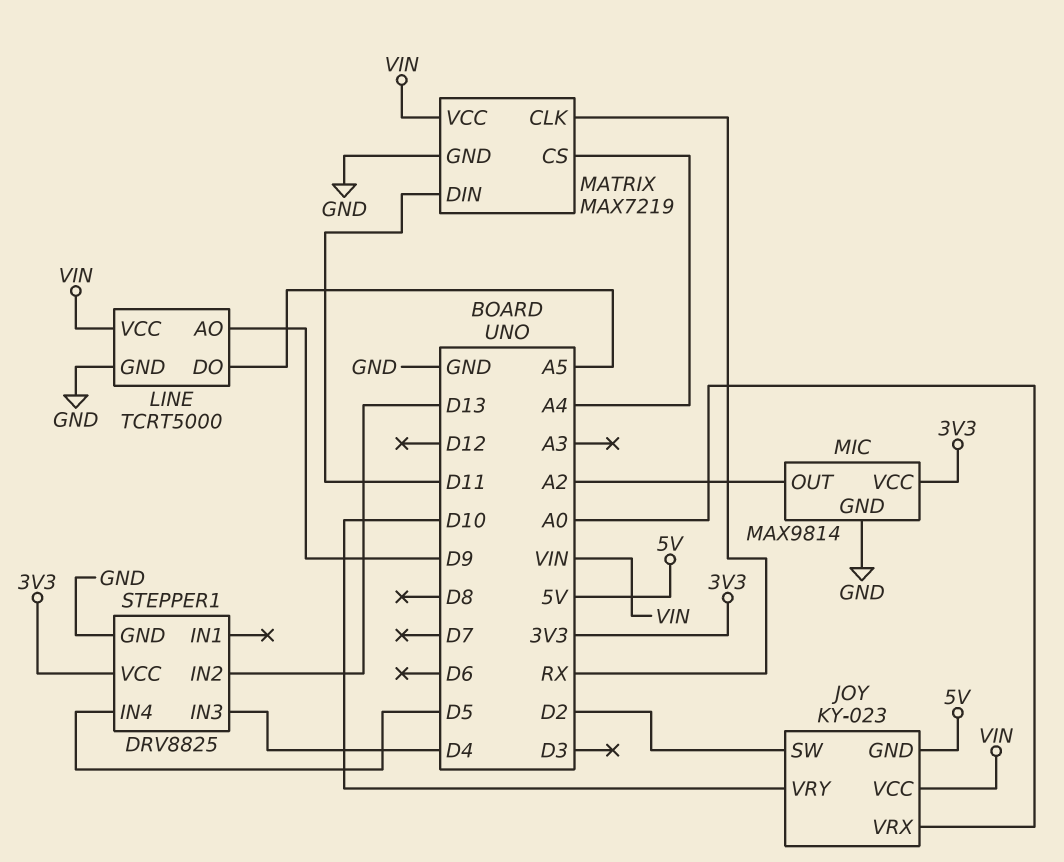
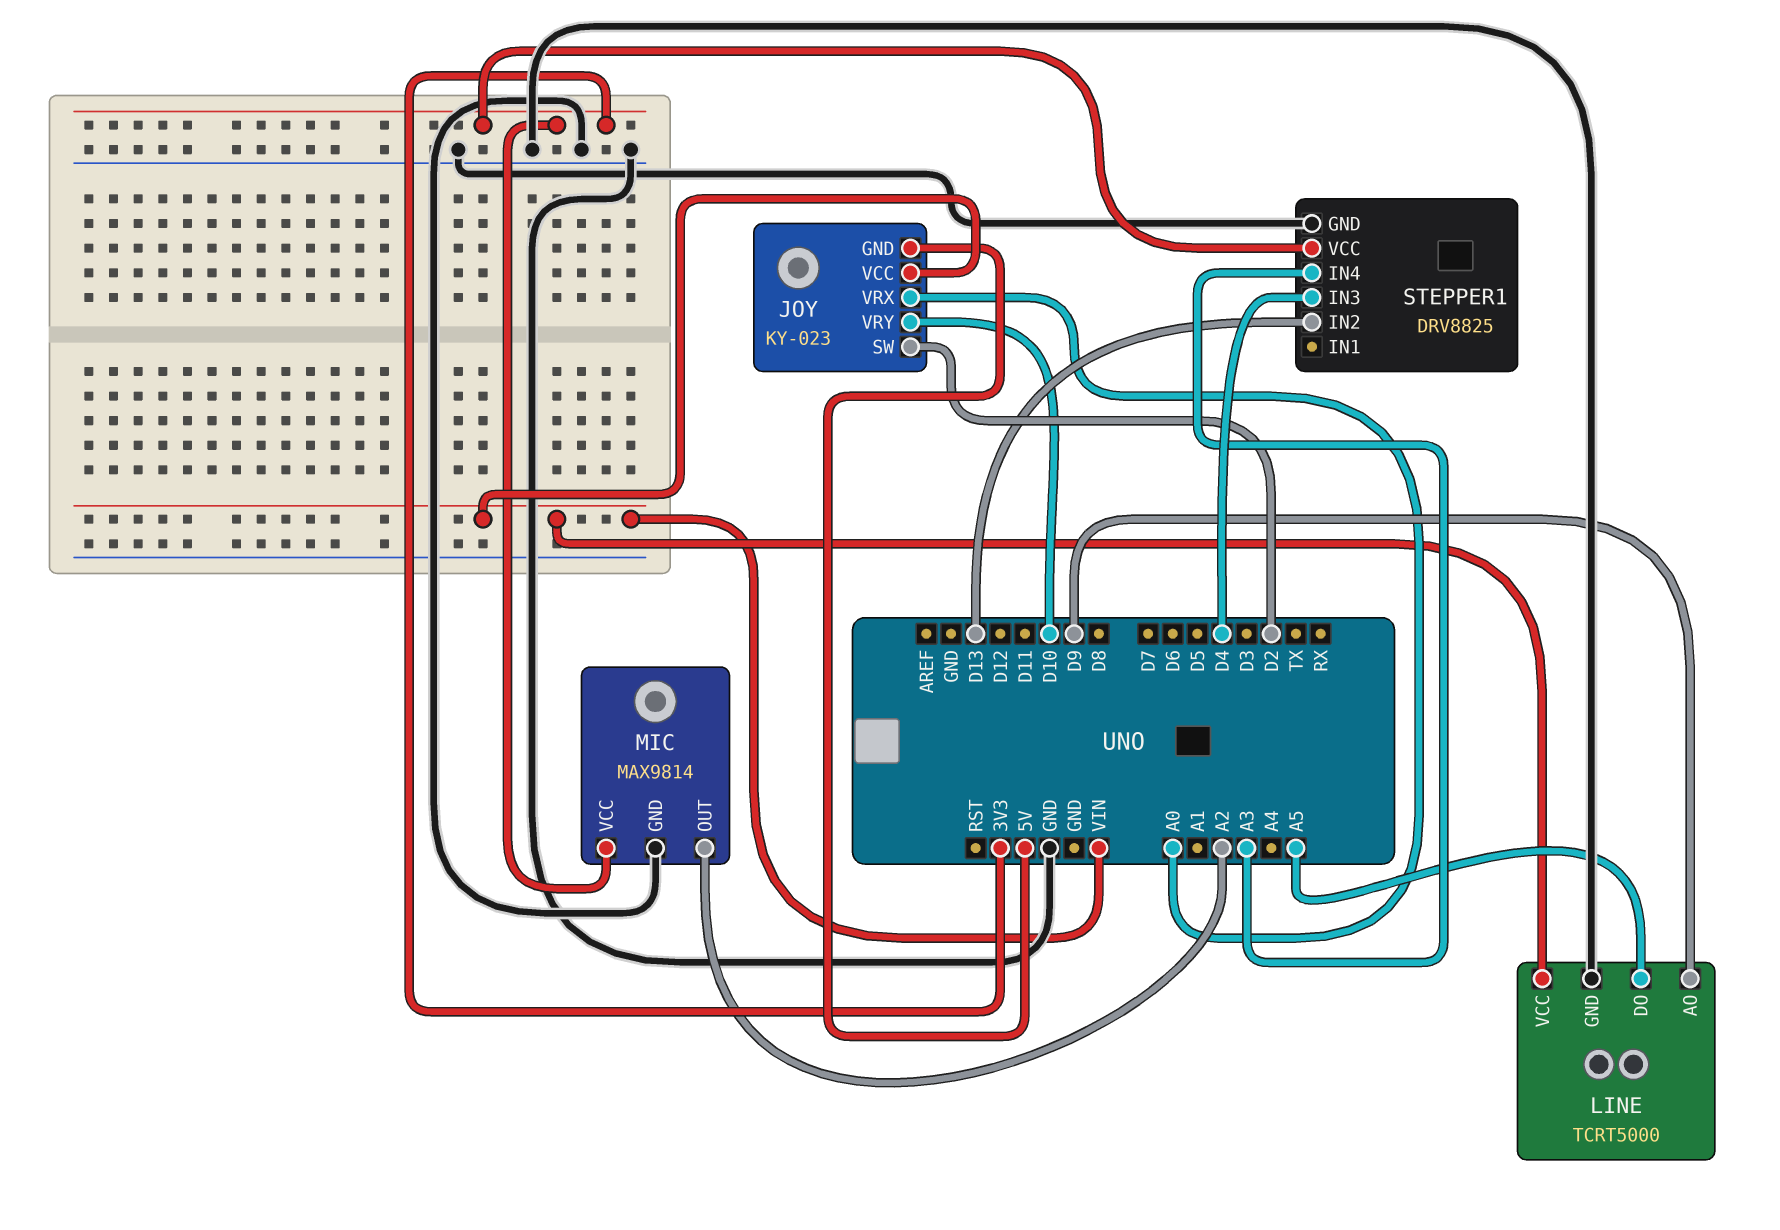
MATRIX: MAX7219 -> none
MATRIX pin CLK: RX -> none
MATRIX pin CS: A4 -> none
MATRIX pin DIN: D11 -> none
MATRIX pin GND: GND -> none
MATRIX pin VCC: VIN -> none
STEPPER1 pin IN4: D5 -> A3

